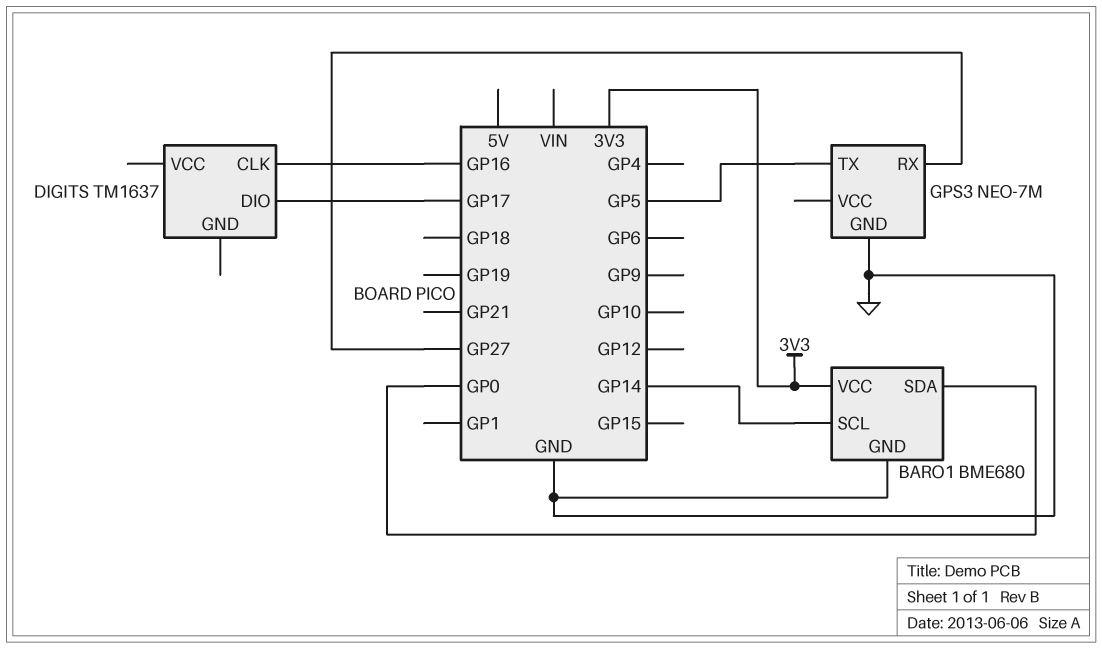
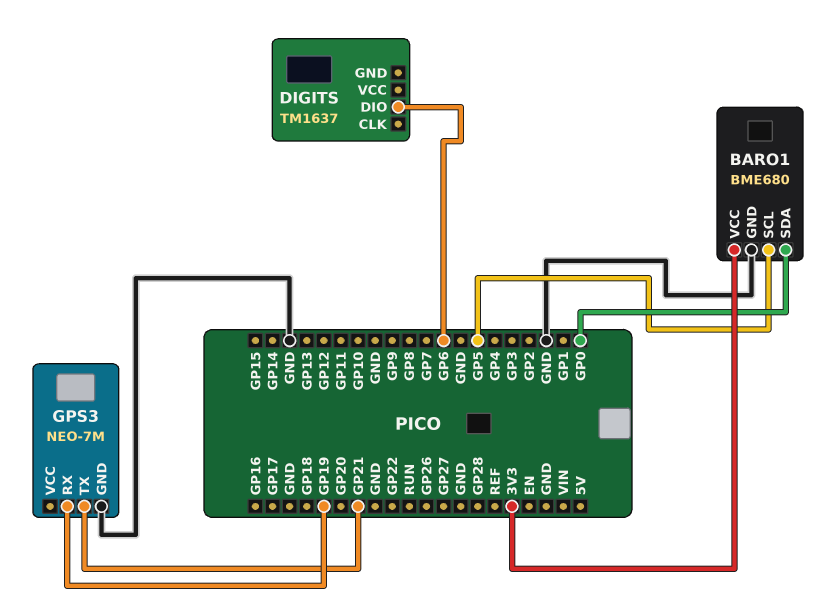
BARO1 pin SCL: GP14 -> GP5
DIGITS pin CLK: GP16 -> none
DIGITS pin DIO: GP17 -> GP6
GPS3 pin RX: GP27 -> GP19
GPS3 pin TX: GP5 -> GP21

